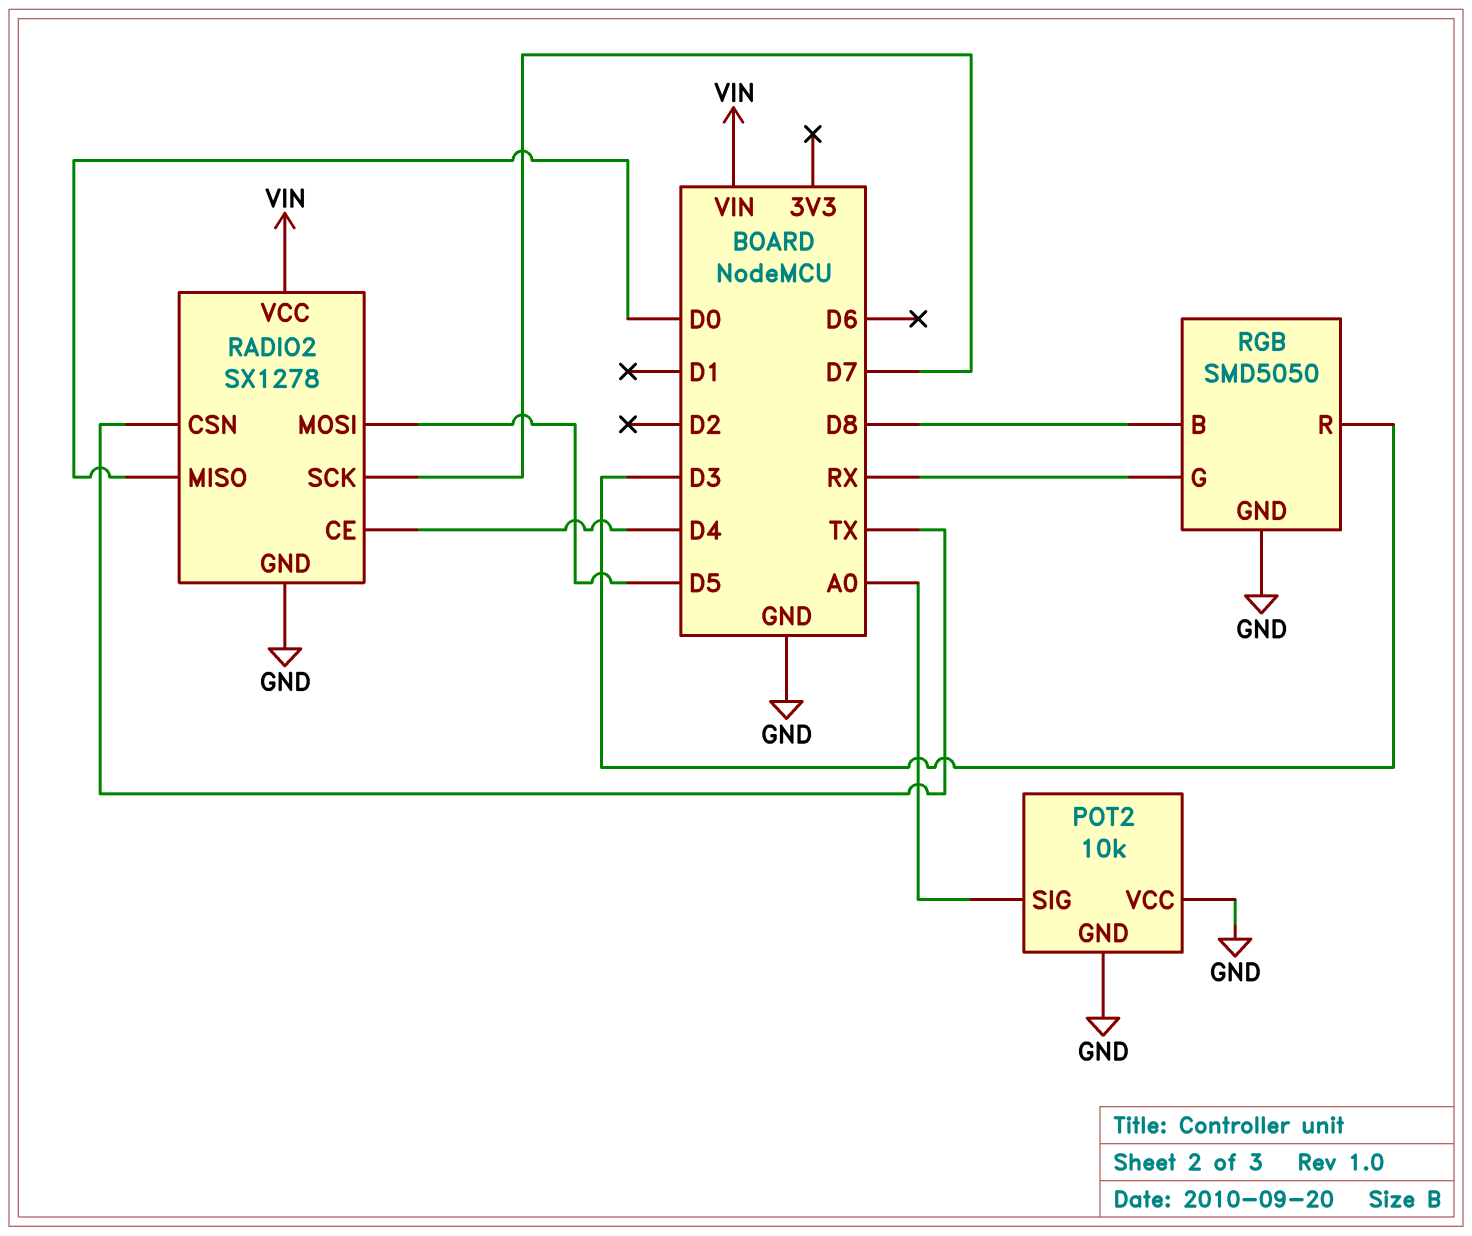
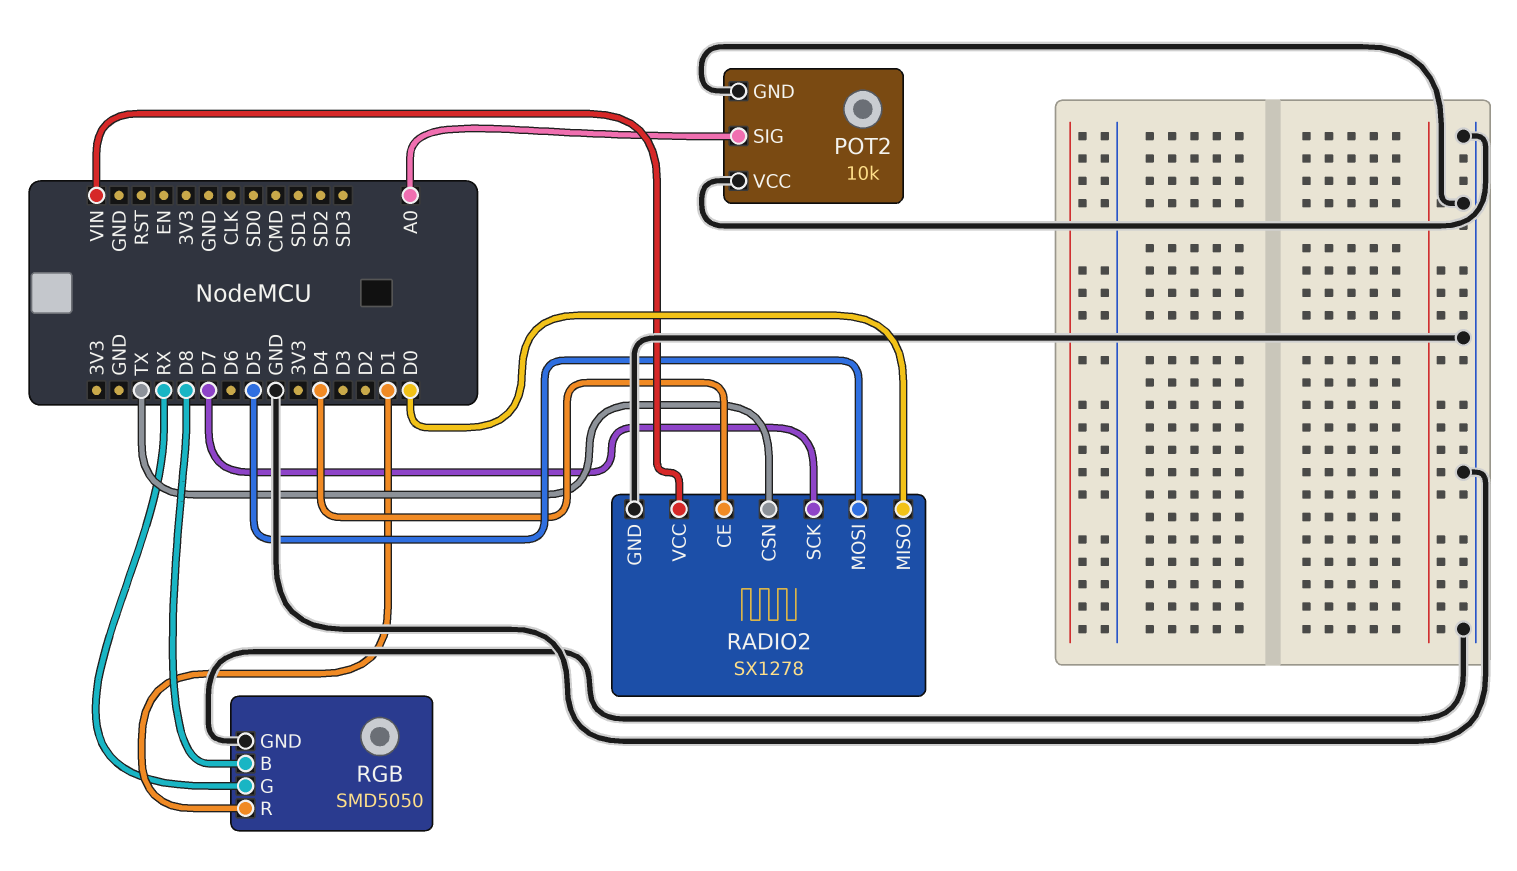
RGB pin R: D3 -> D1

